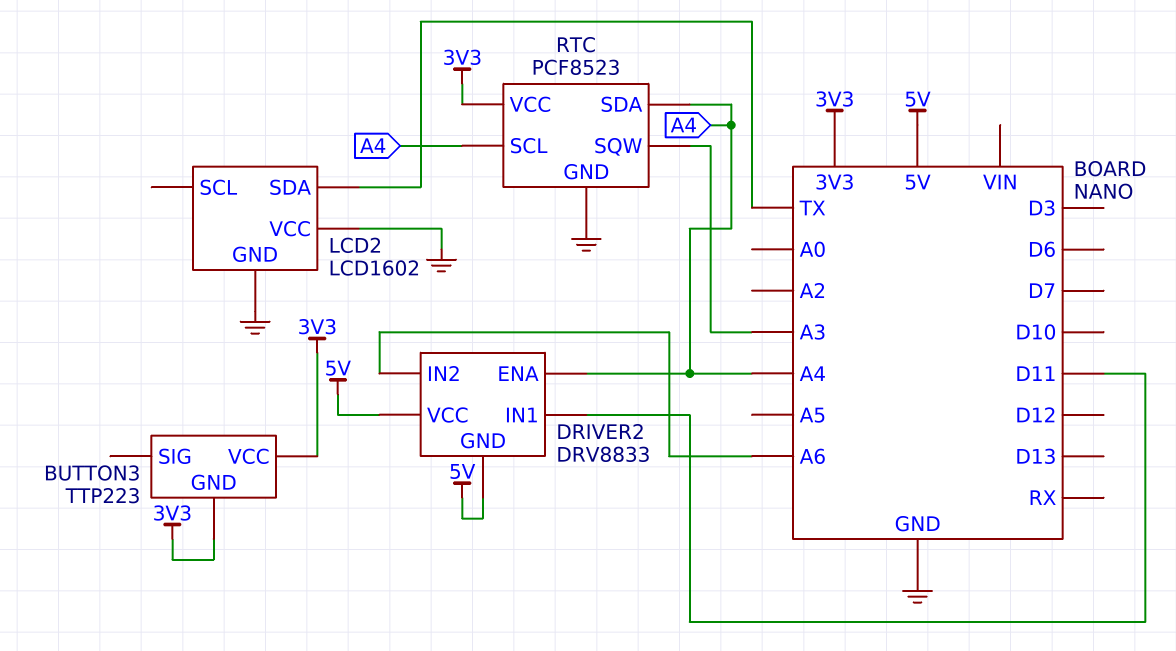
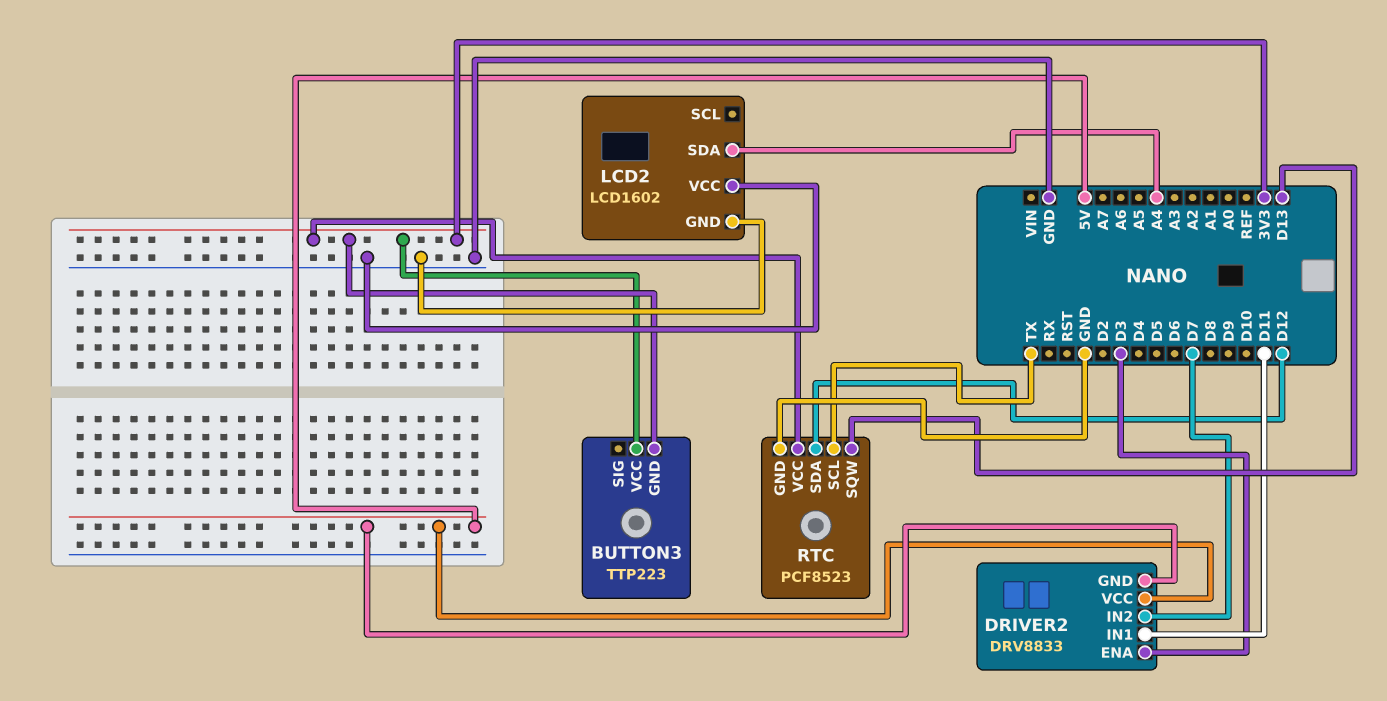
DRIVER2 pin ENA: A4 -> D3
DRIVER2 pin IN2: A6 -> D7
LCD2 pin SDA: TX -> A4
RTC pin SCL: A4 -> TX
RTC pin SDA: A4 -> D12
RTC pin SQW: A3 -> D13

